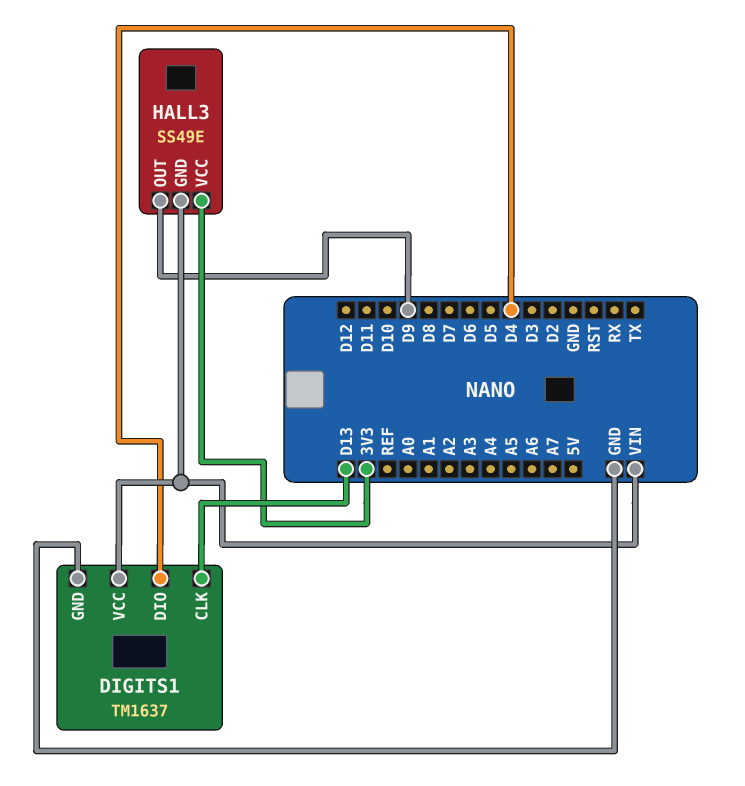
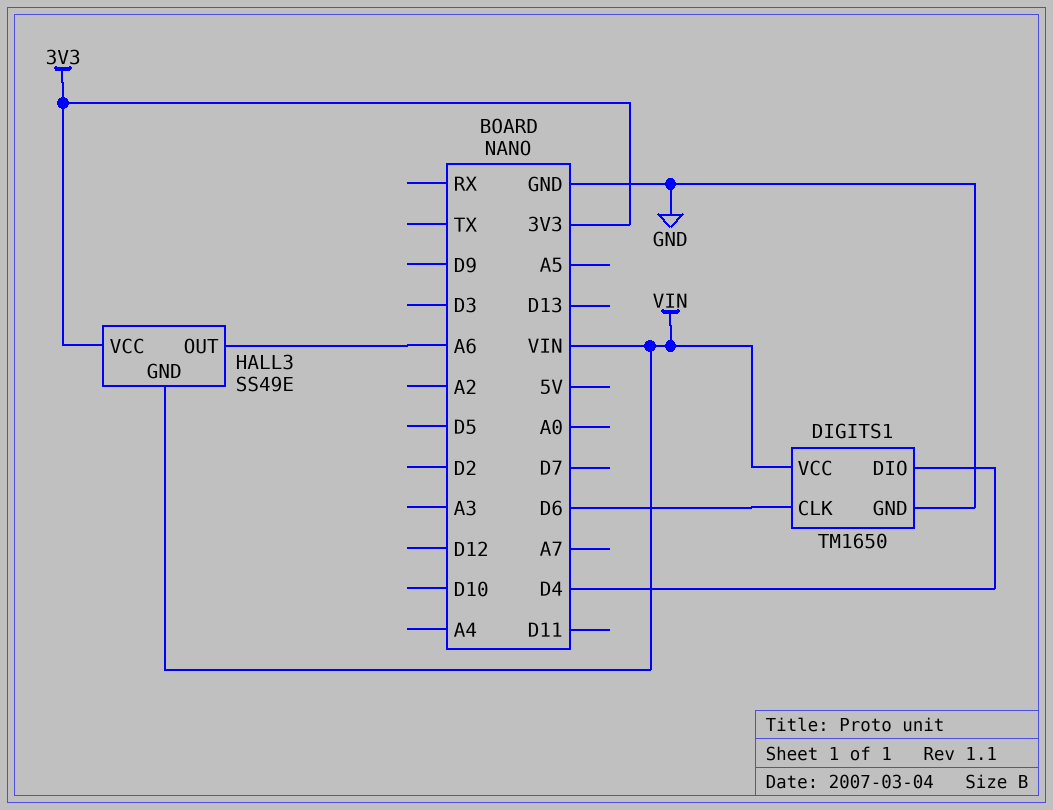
DIGITS1: TM1637 -> TM1650
DIGITS1 pin CLK: D13 -> D6
HALL3 pin OUT: D9 -> A6

